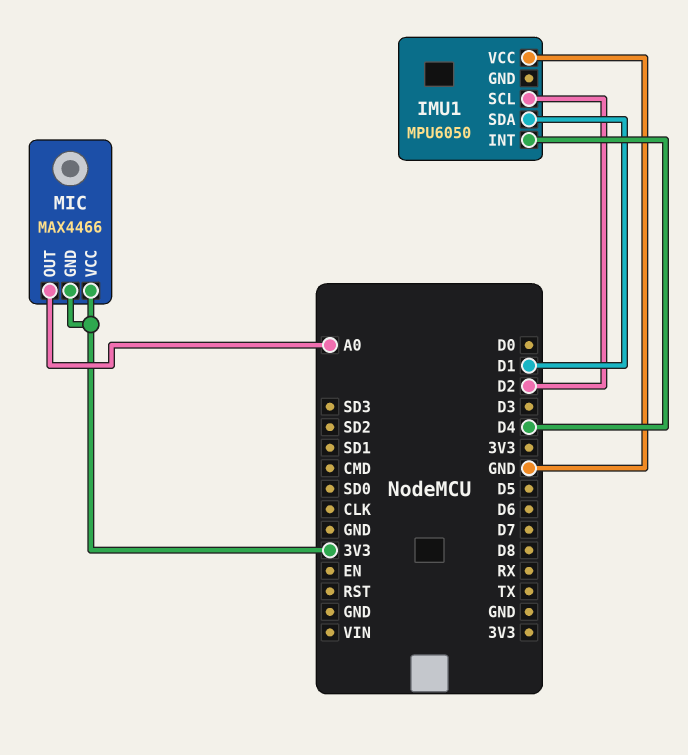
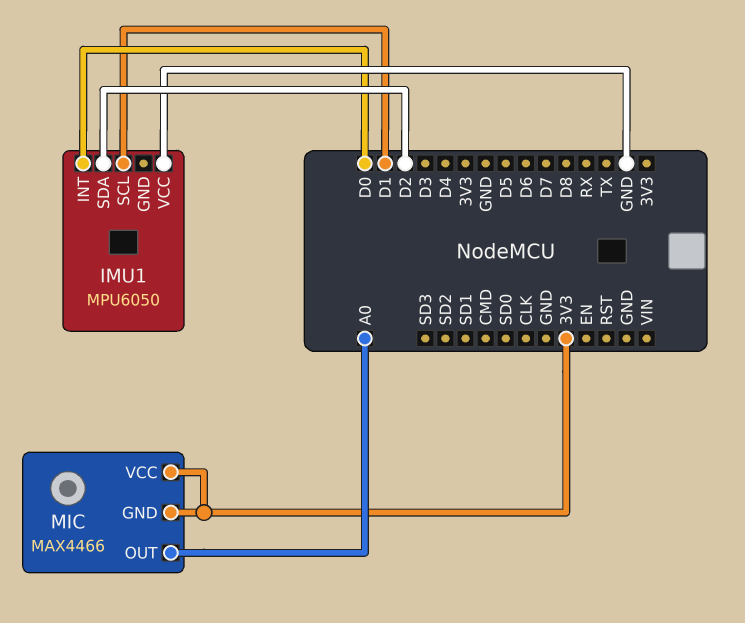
IMU1 pin INT: D4 -> D0
IMU1 pin SCL: D2 -> D1
IMU1 pin SDA: D1 -> D2

